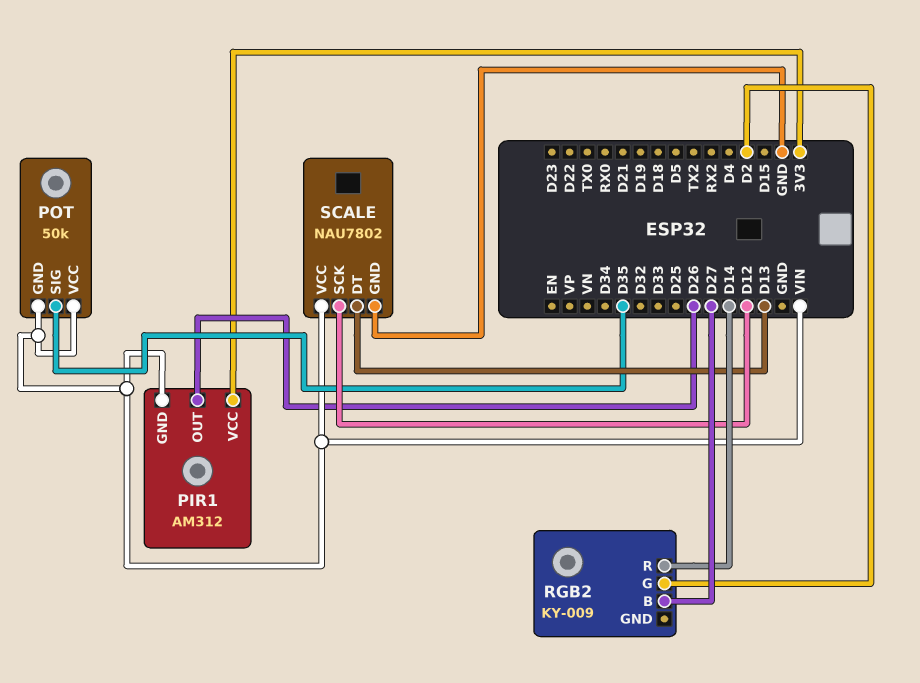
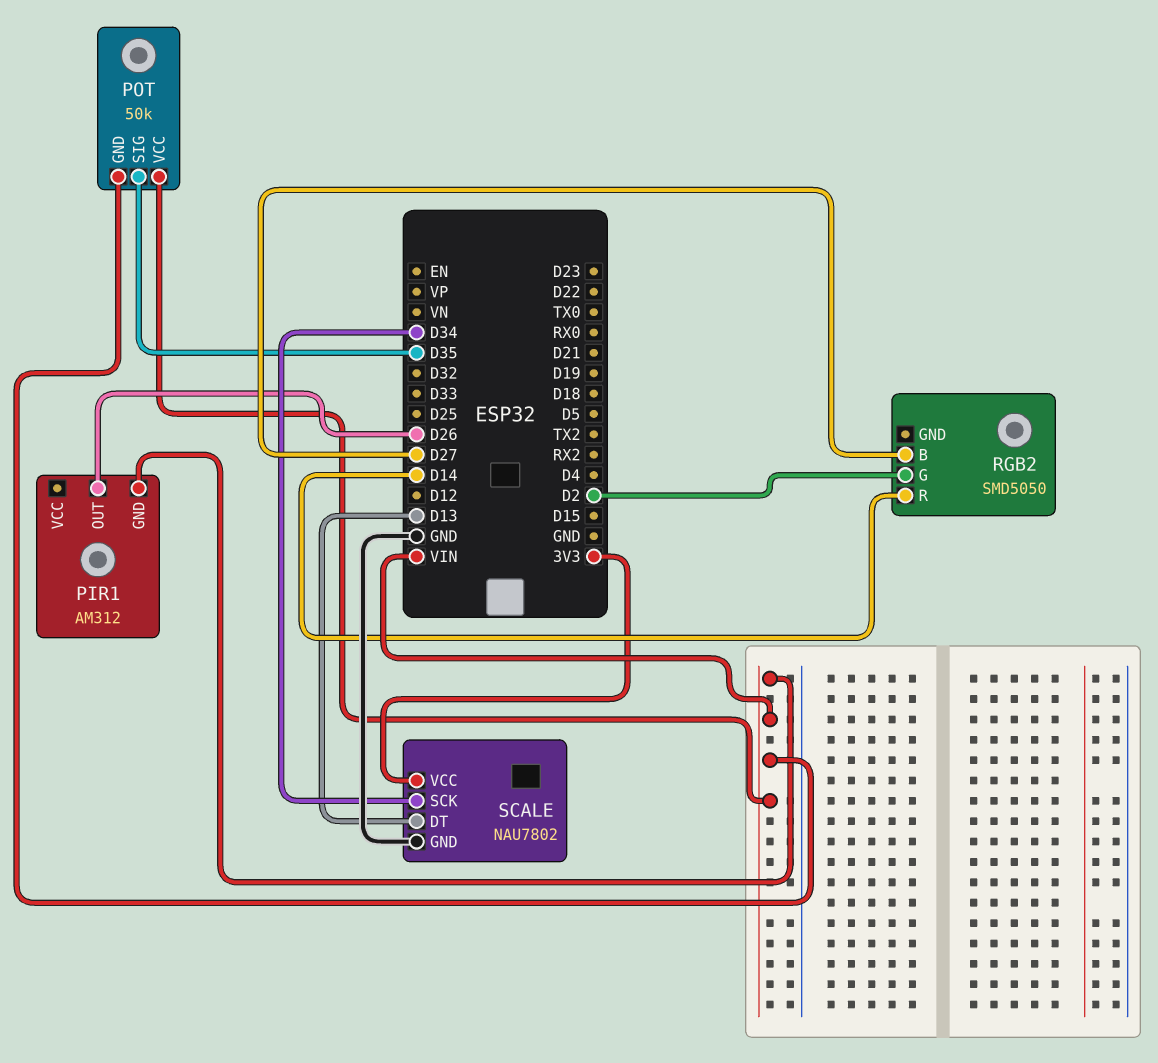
PIR1 pin VCC: 3V3 -> none
RGB2: KY-009 -> SMD5050
SCALE pin SCK: D12 -> D34
SCALE pin VCC: VIN -> 3V3

